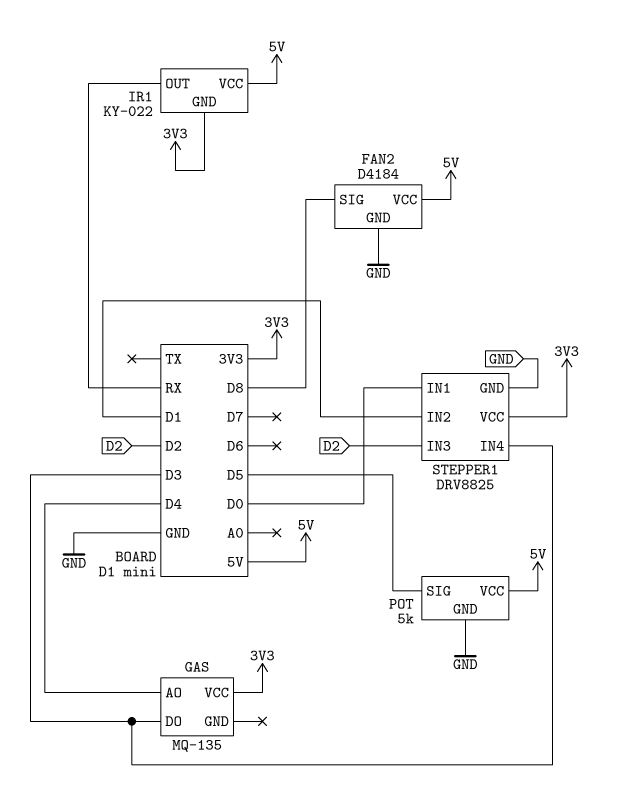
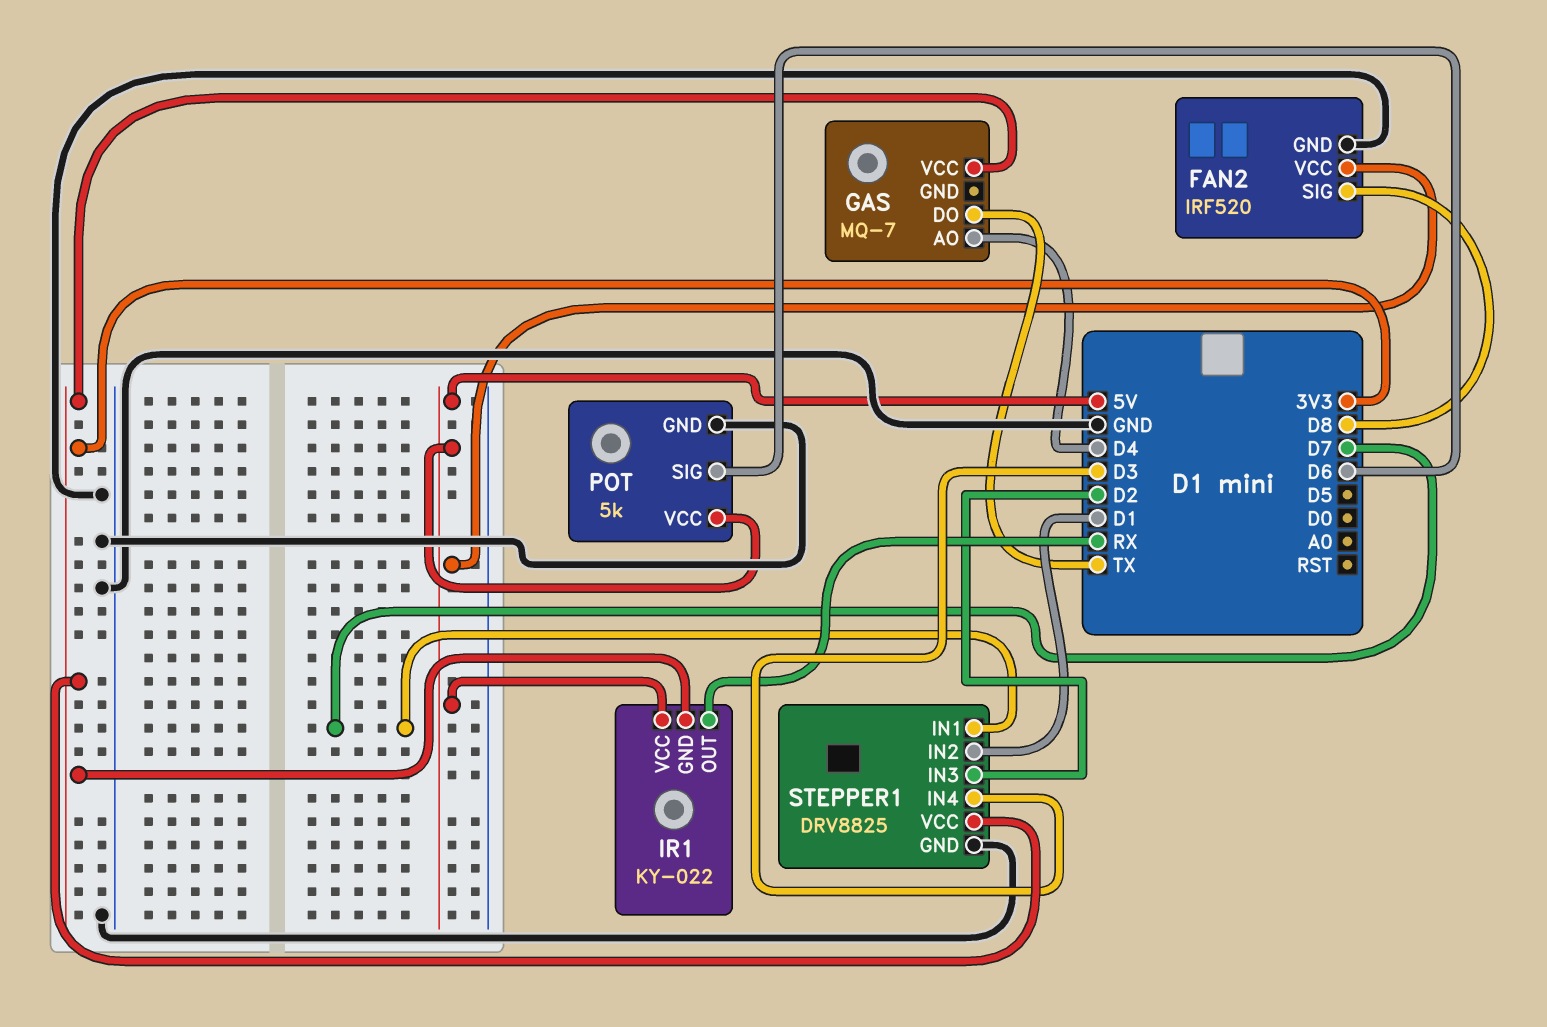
FAN2: D4184 -> IRF520
GAS: MQ-135 -> MQ-7
GAS pin DO: D3 -> TX
POT pin SIG: D5 -> D6
STEPPER1 pin IN1: D0 -> D7

